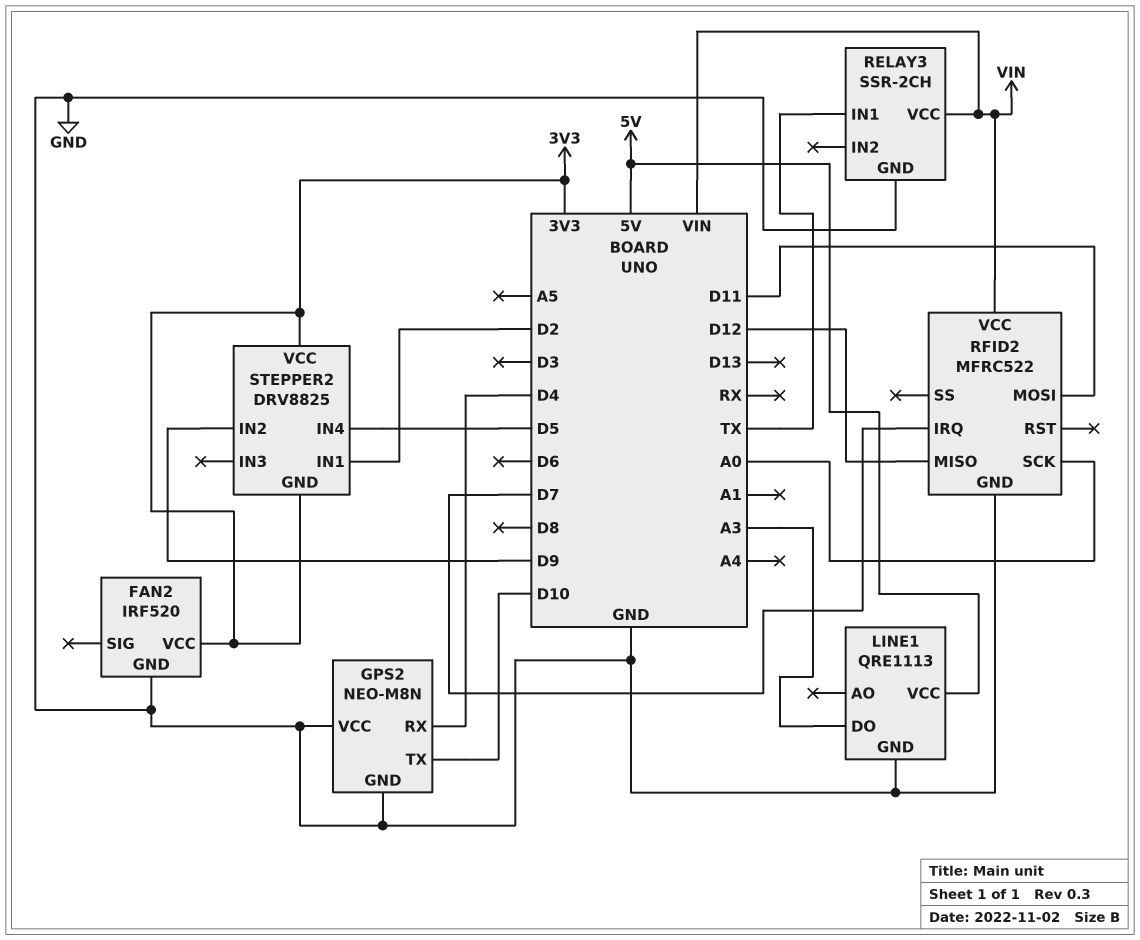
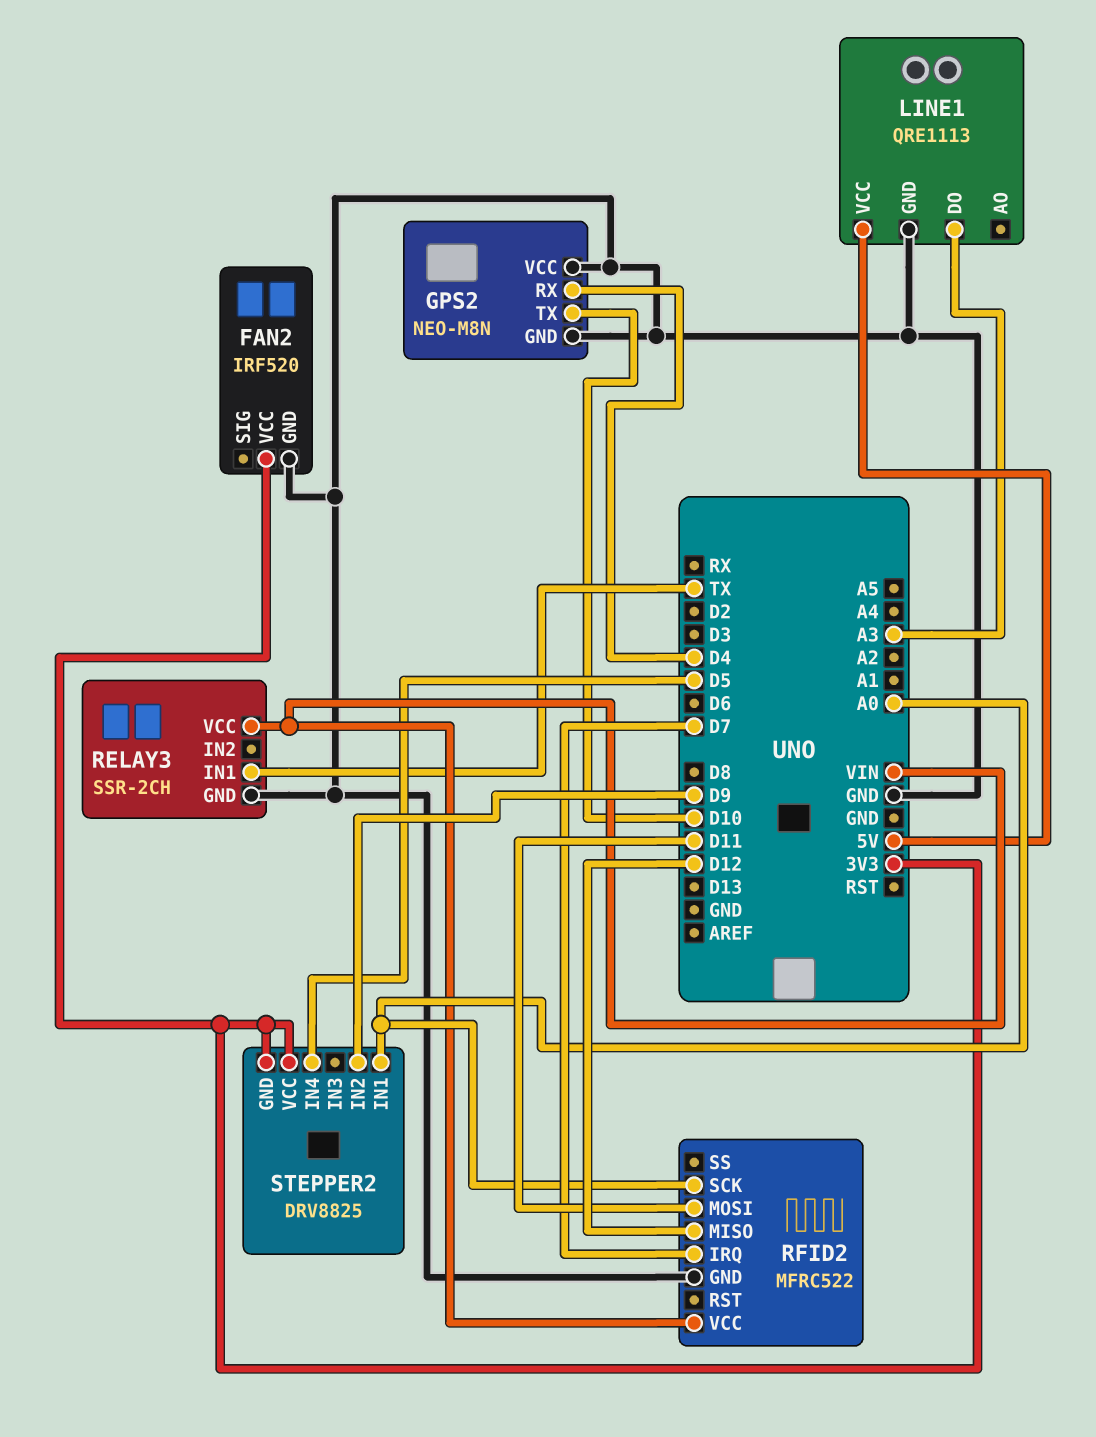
STEPPER2 pin IN1: D2 -> A0

